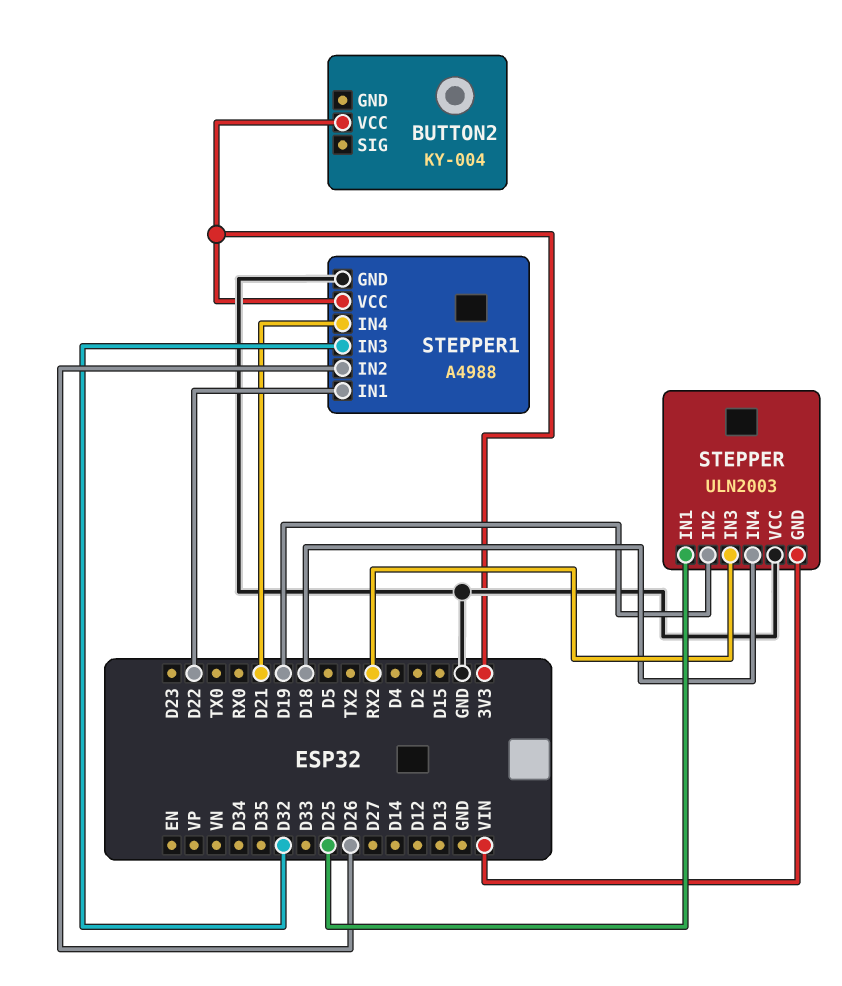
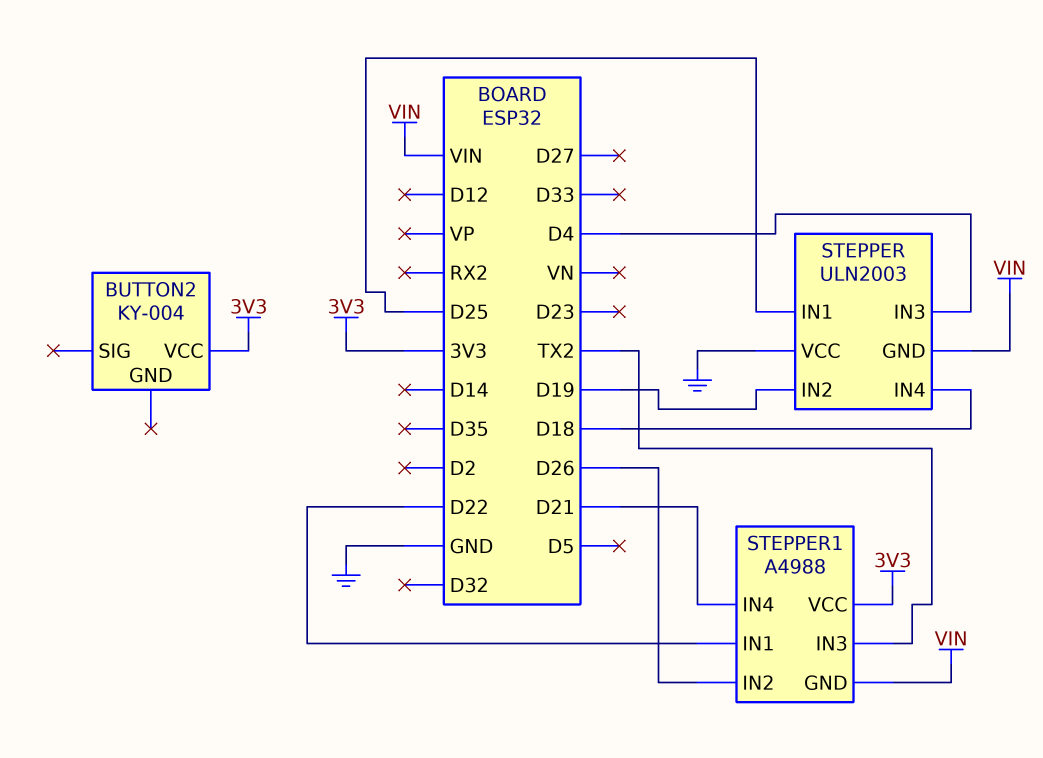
STEPPER pin IN3: RX2 -> D4
STEPPER1 pin GND: GND -> VIN
STEPPER1 pin IN3: D32 -> TX2

